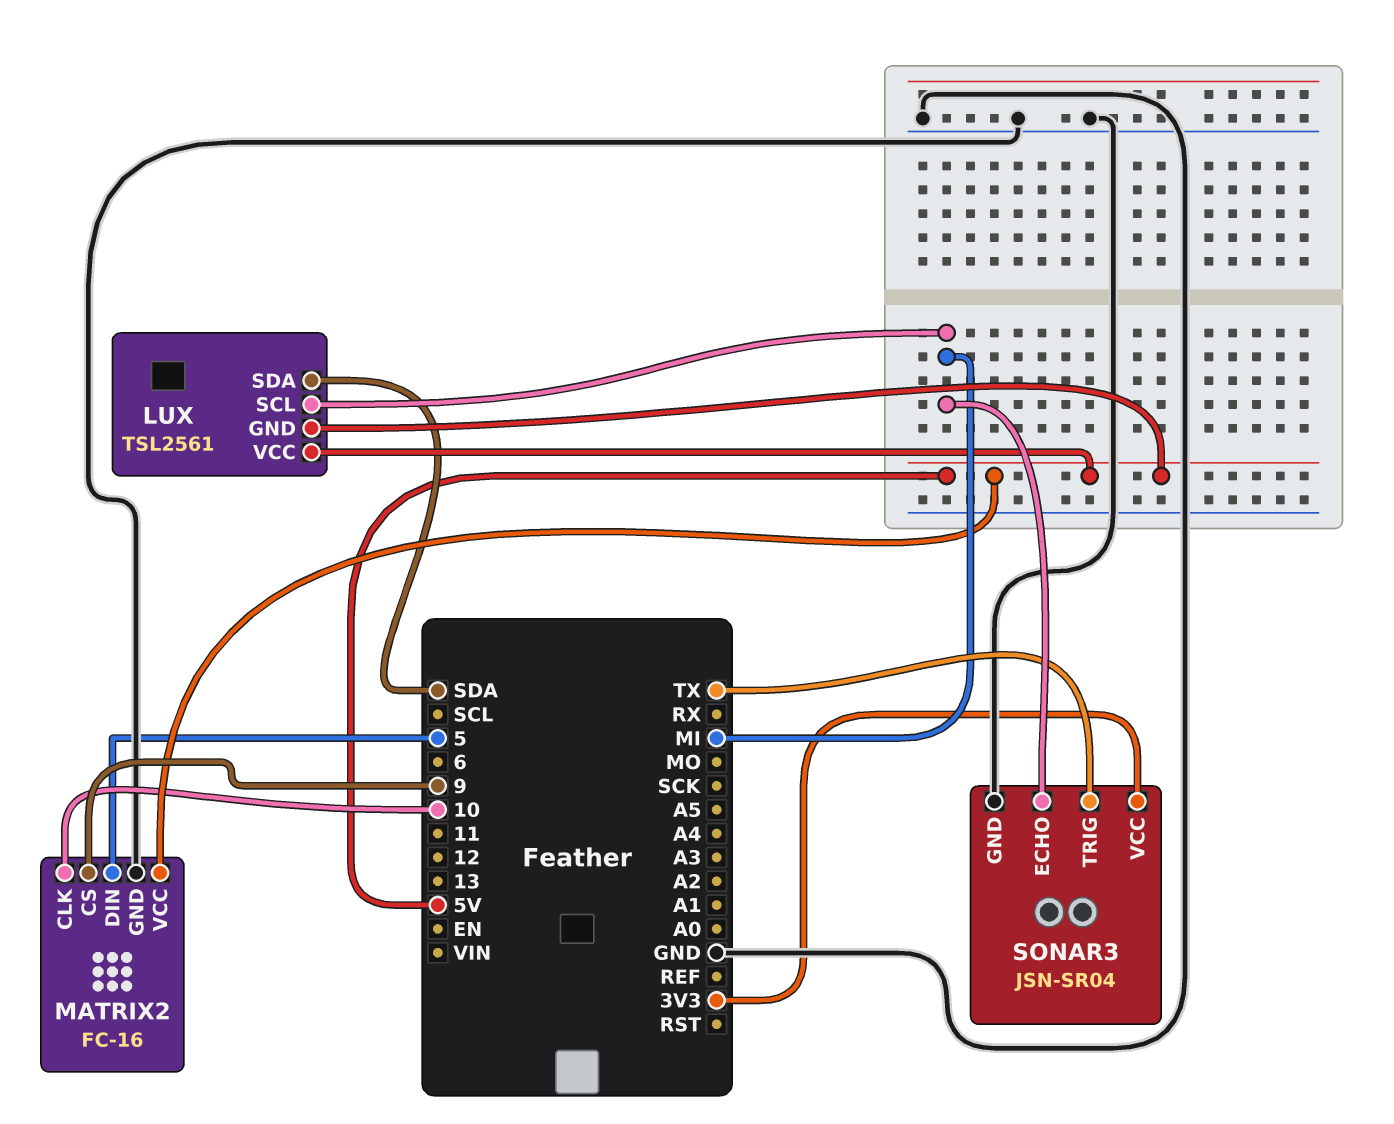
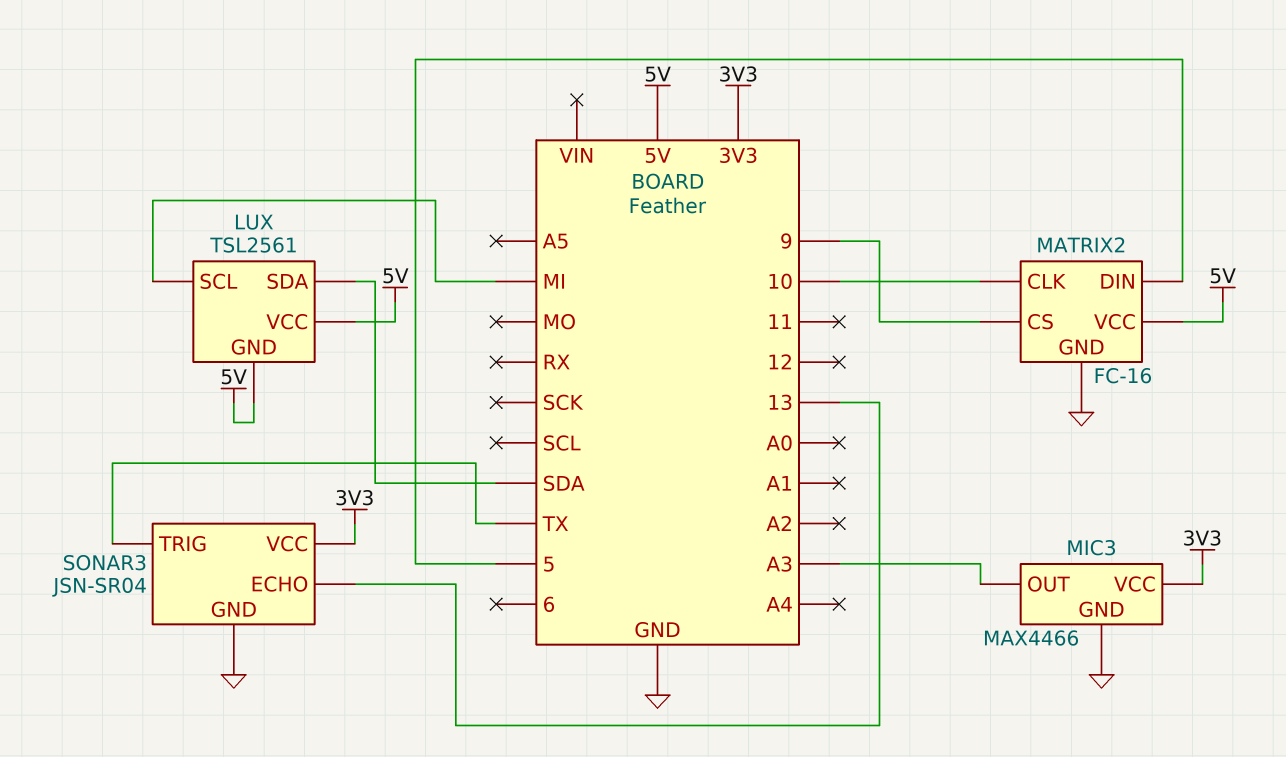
MIC3: none -> MAX4466
MIC3 pin GND: none -> GND
MIC3 pin OUT: none -> A3
MIC3 pin VCC: none -> 3V3
SONAR3 pin ECHO: MI -> 13

